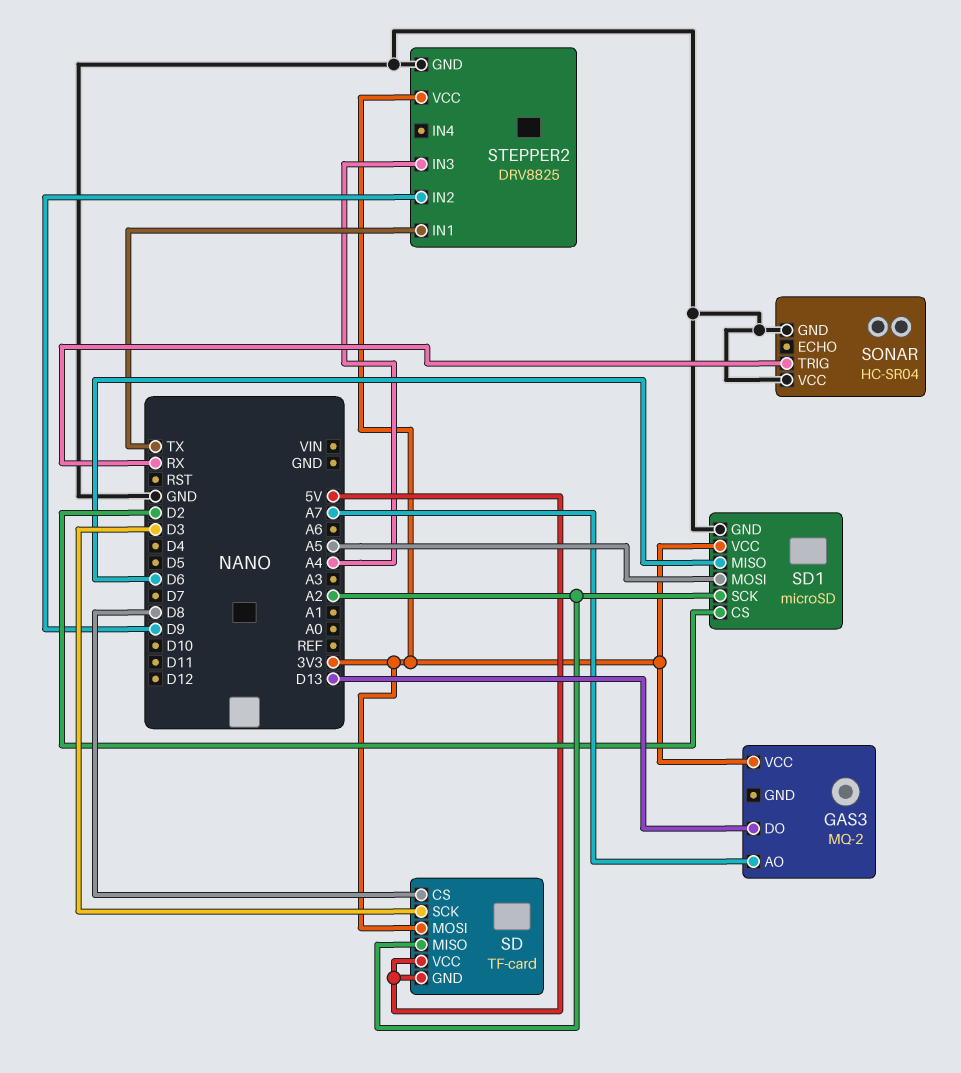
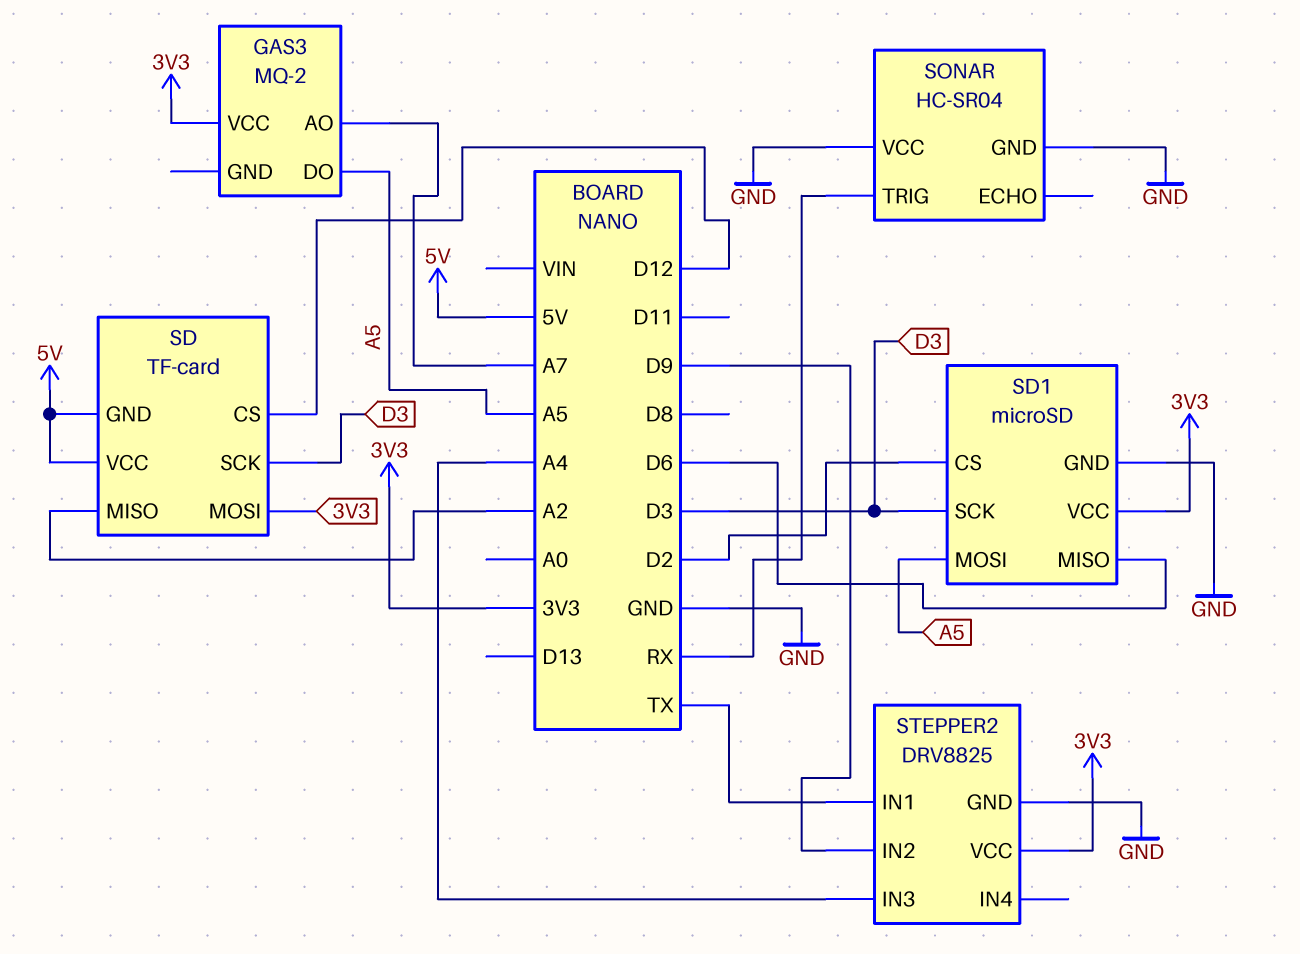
GAS3 pin DO: D13 -> A5
SD pin CS: D8 -> D12
SD1 pin SCK: A2 -> D3

